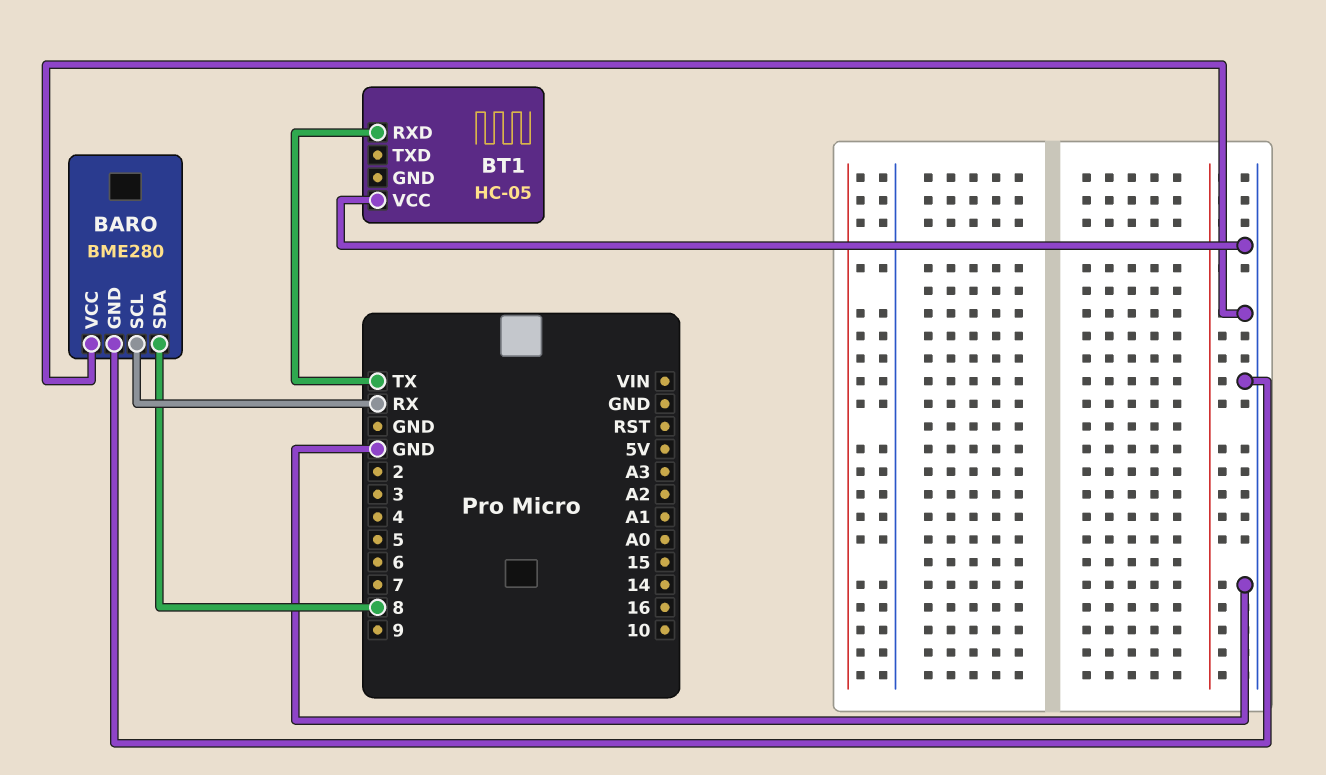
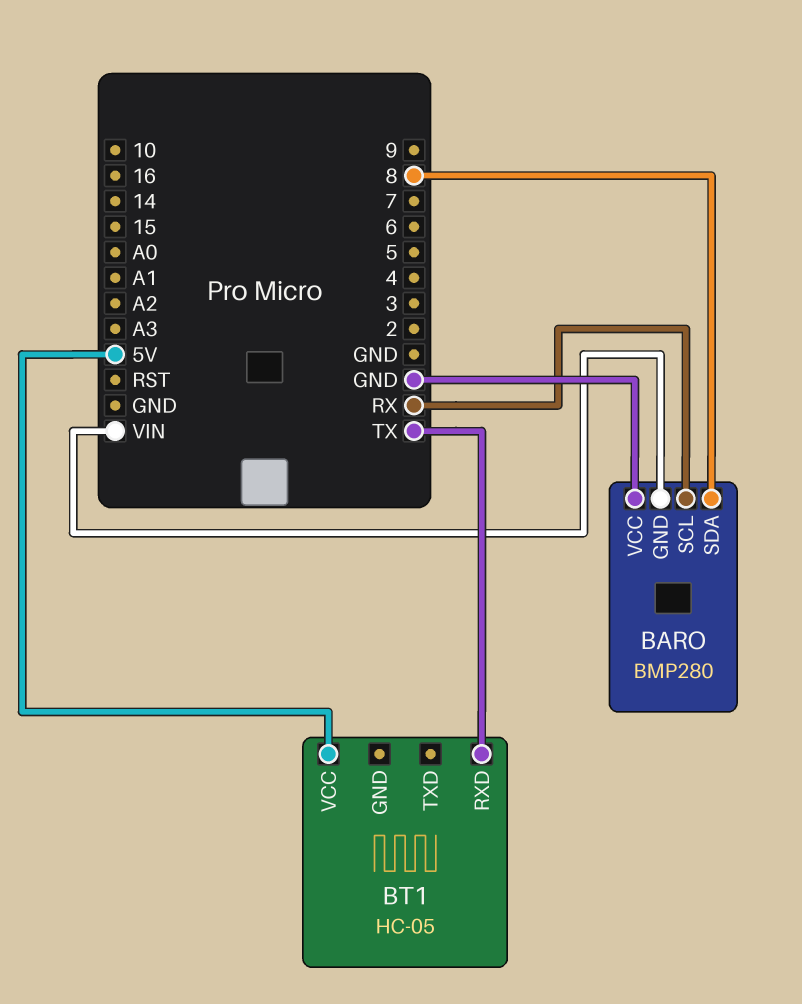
BARO: BME280 -> BMP280
BARO pin GND: GND -> VIN
BT1 pin VCC: GND -> 5V

